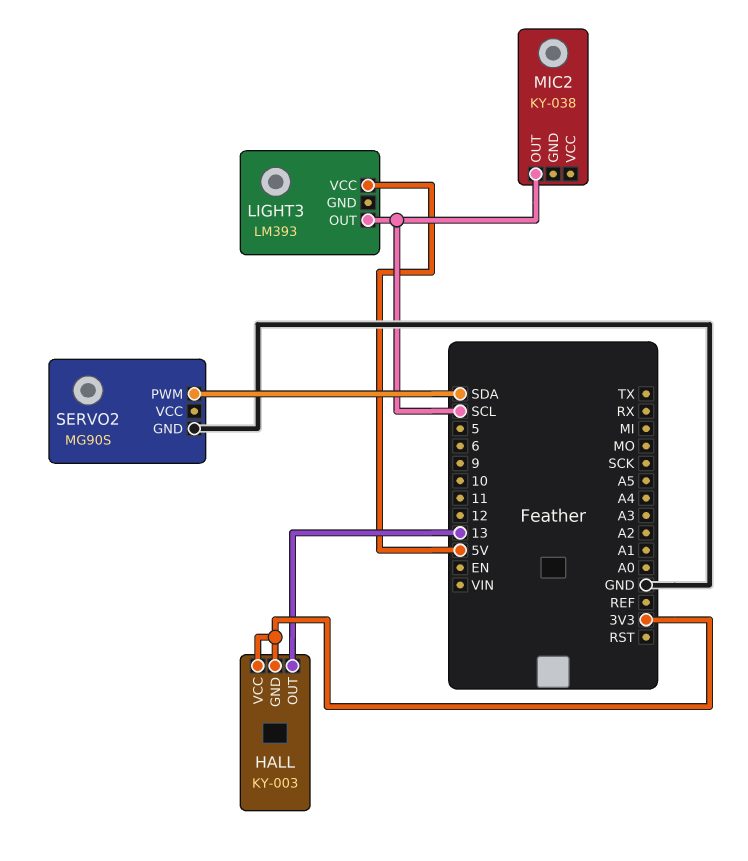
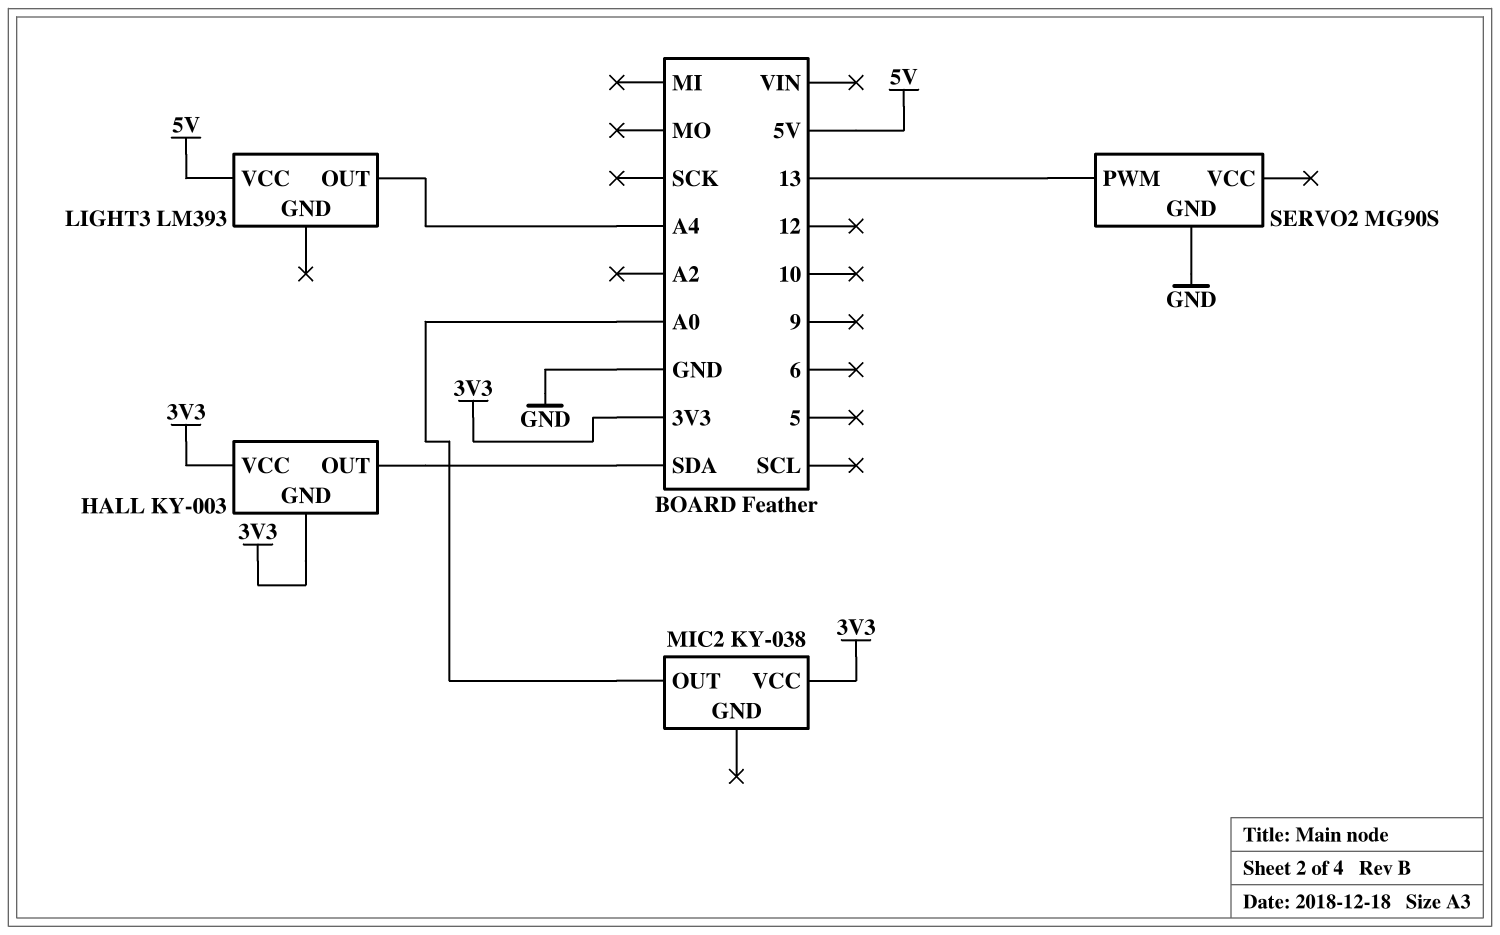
HALL pin OUT: 13 -> SDA
LIGHT3 pin OUT: SCL -> A4
MIC2 pin OUT: SCL -> A0
MIC2 pin VCC: none -> 3V3
SERVO2 pin PWM: SDA -> 13

